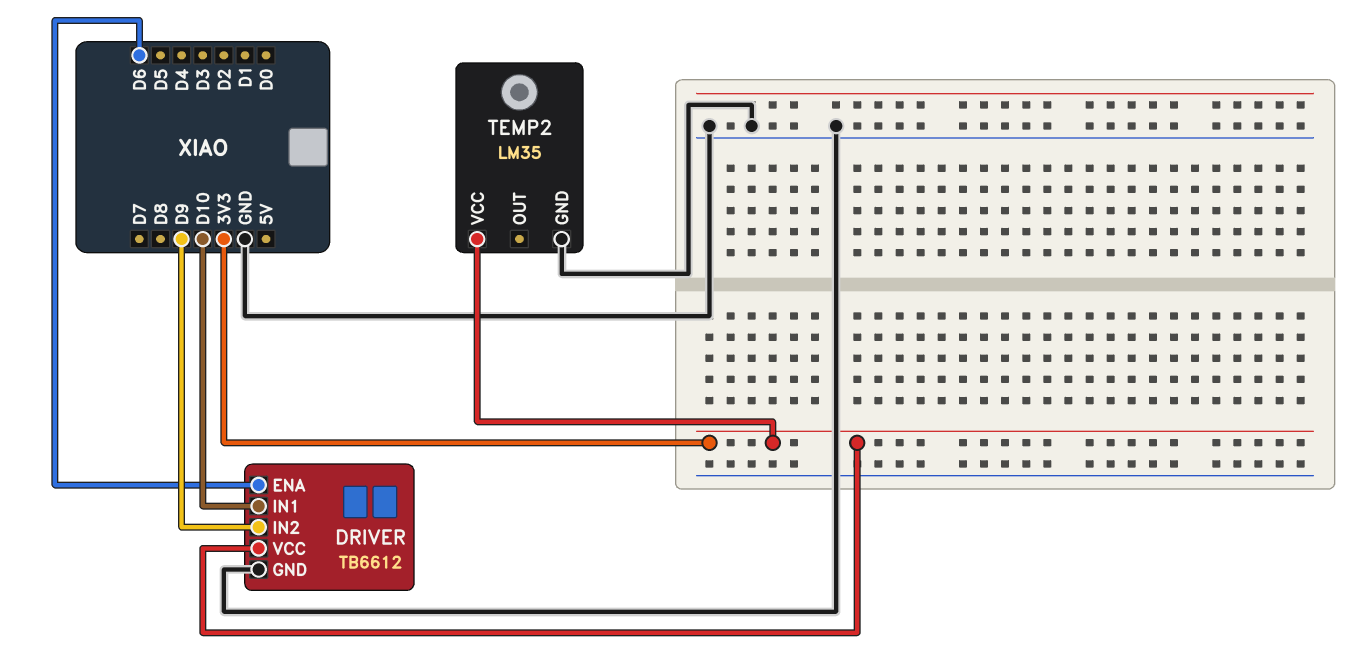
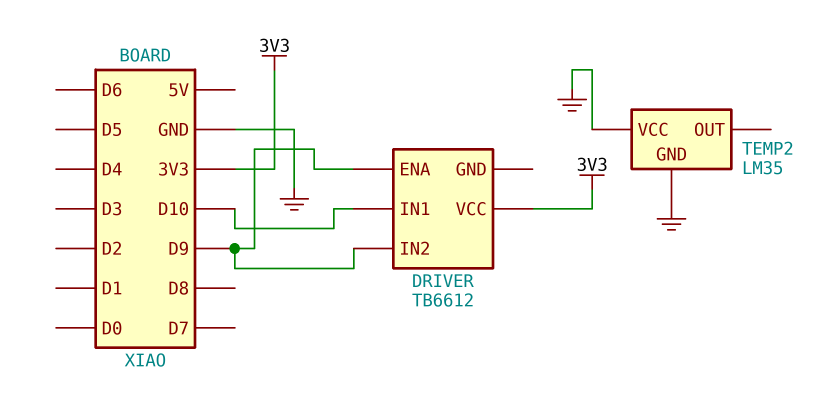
DRIVER pin ENA: D6 -> D9
DRIVER pin GND: GND -> none
TEMP2 pin VCC: 3V3 -> GND

